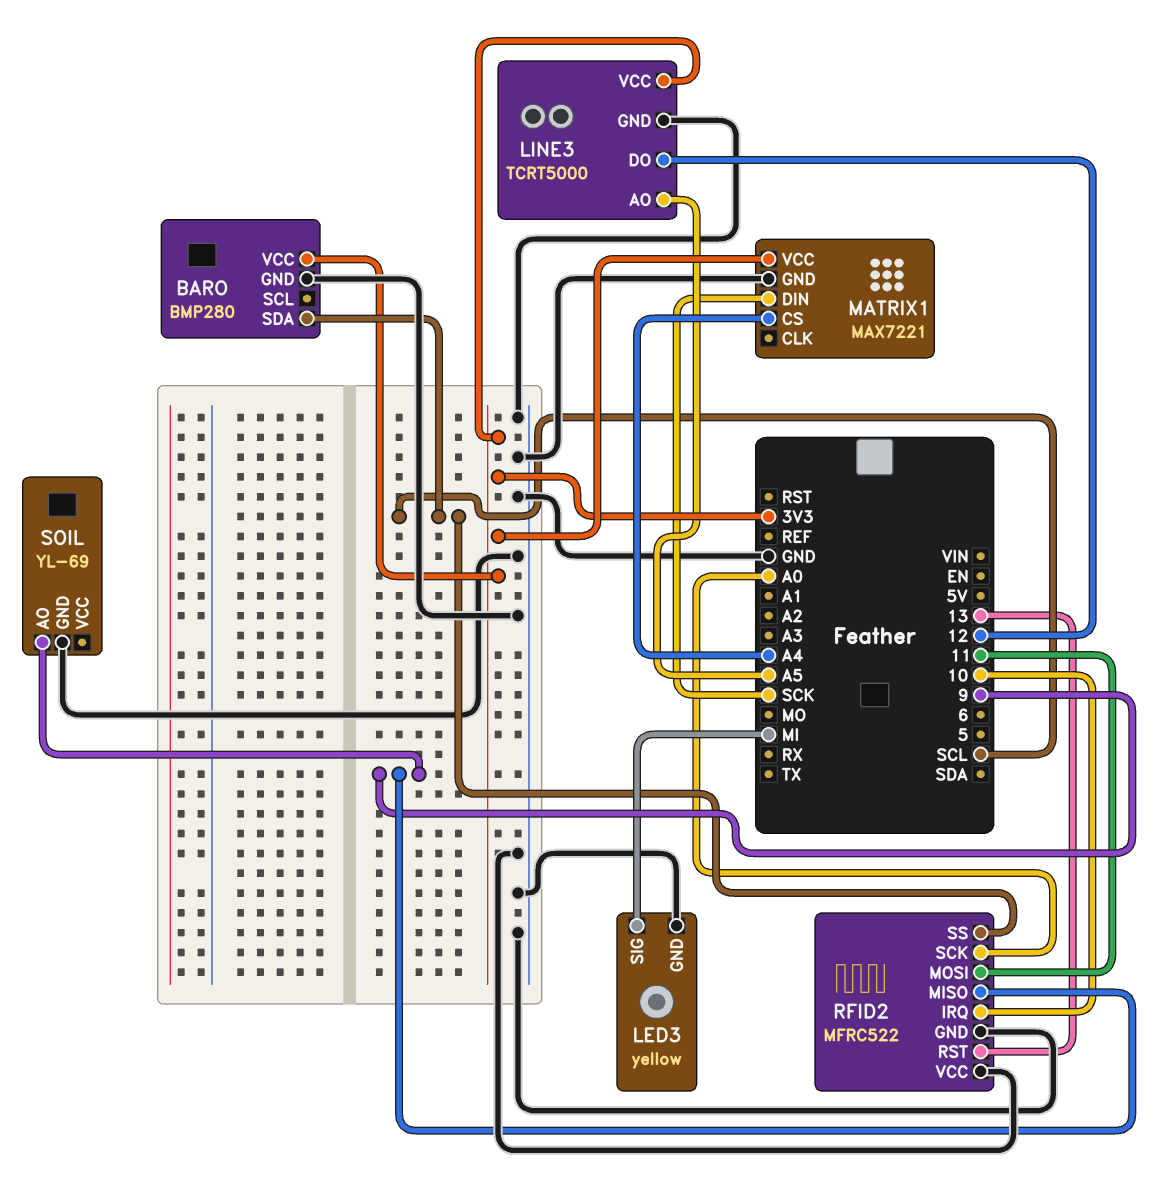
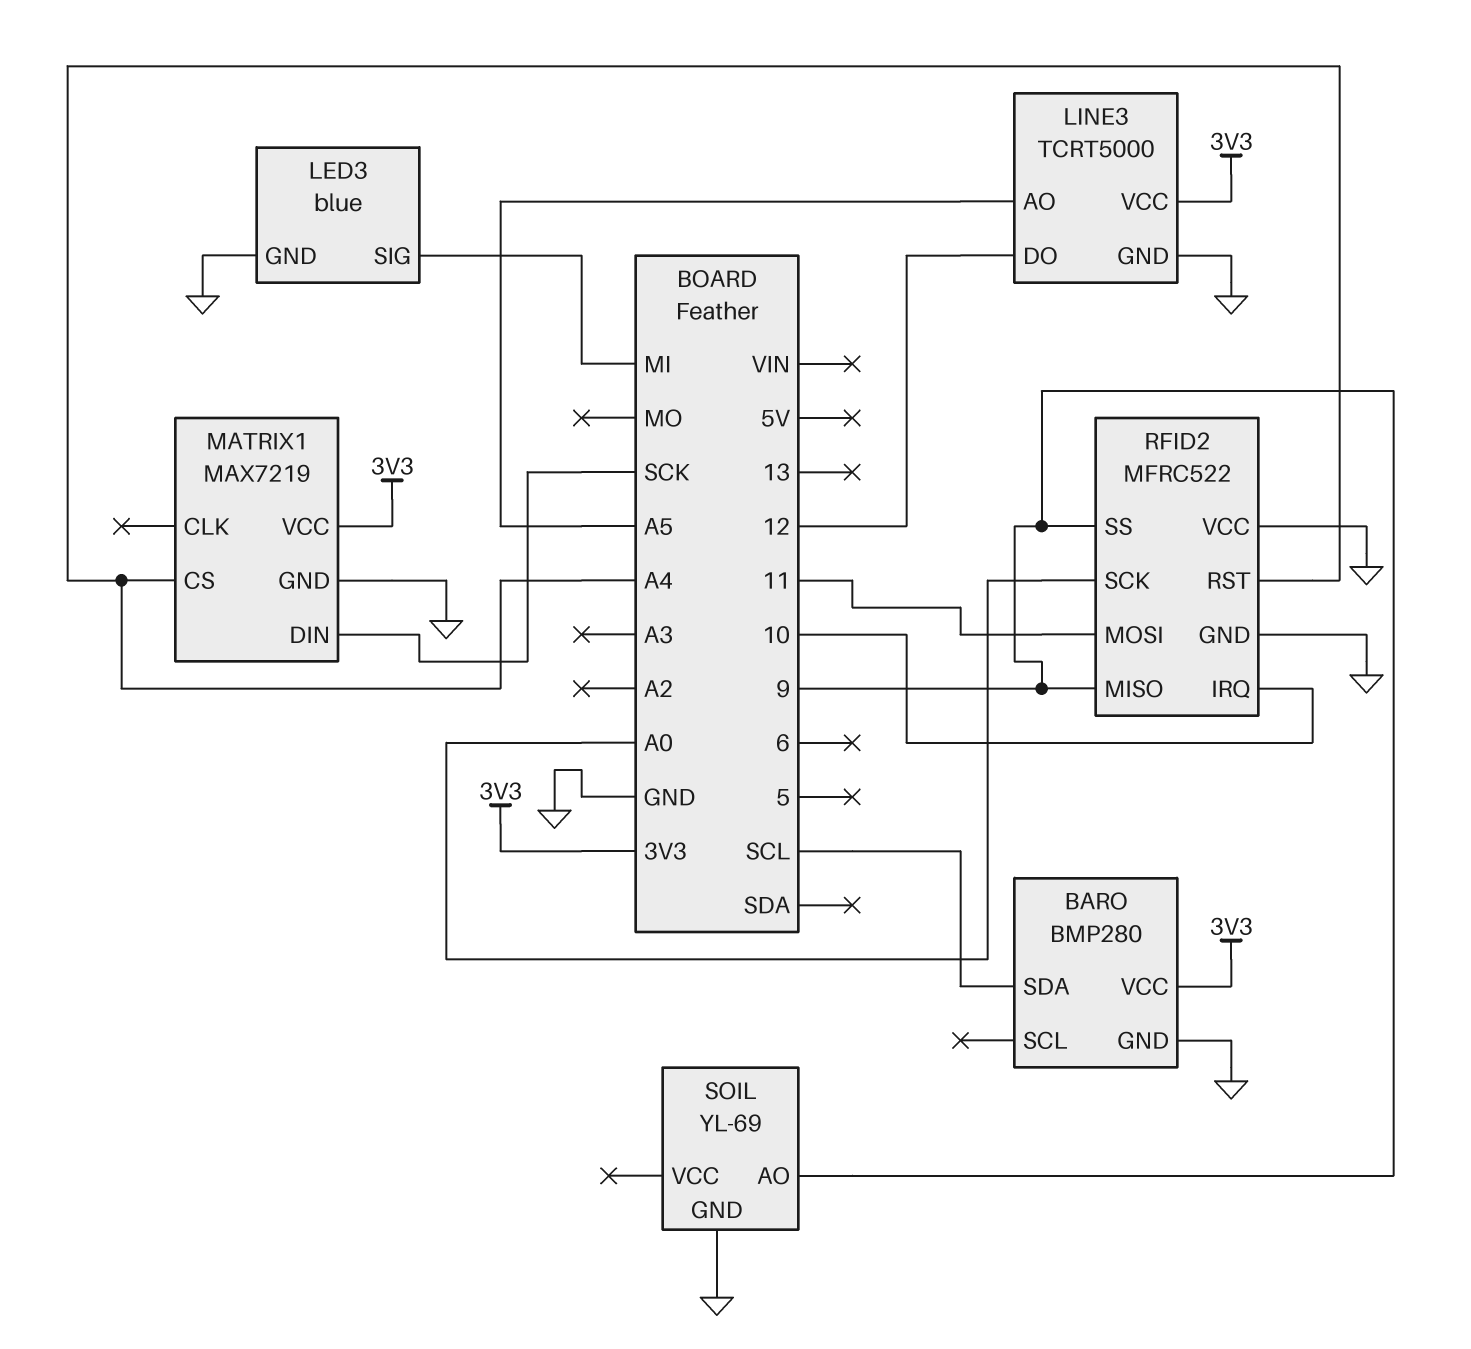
LED3: yellow -> blue
MATRIX1: MAX7221 -> MAX7219
RFID2 pin RST: 13 -> A4
RFID2 pin SS: SCL -> 9

